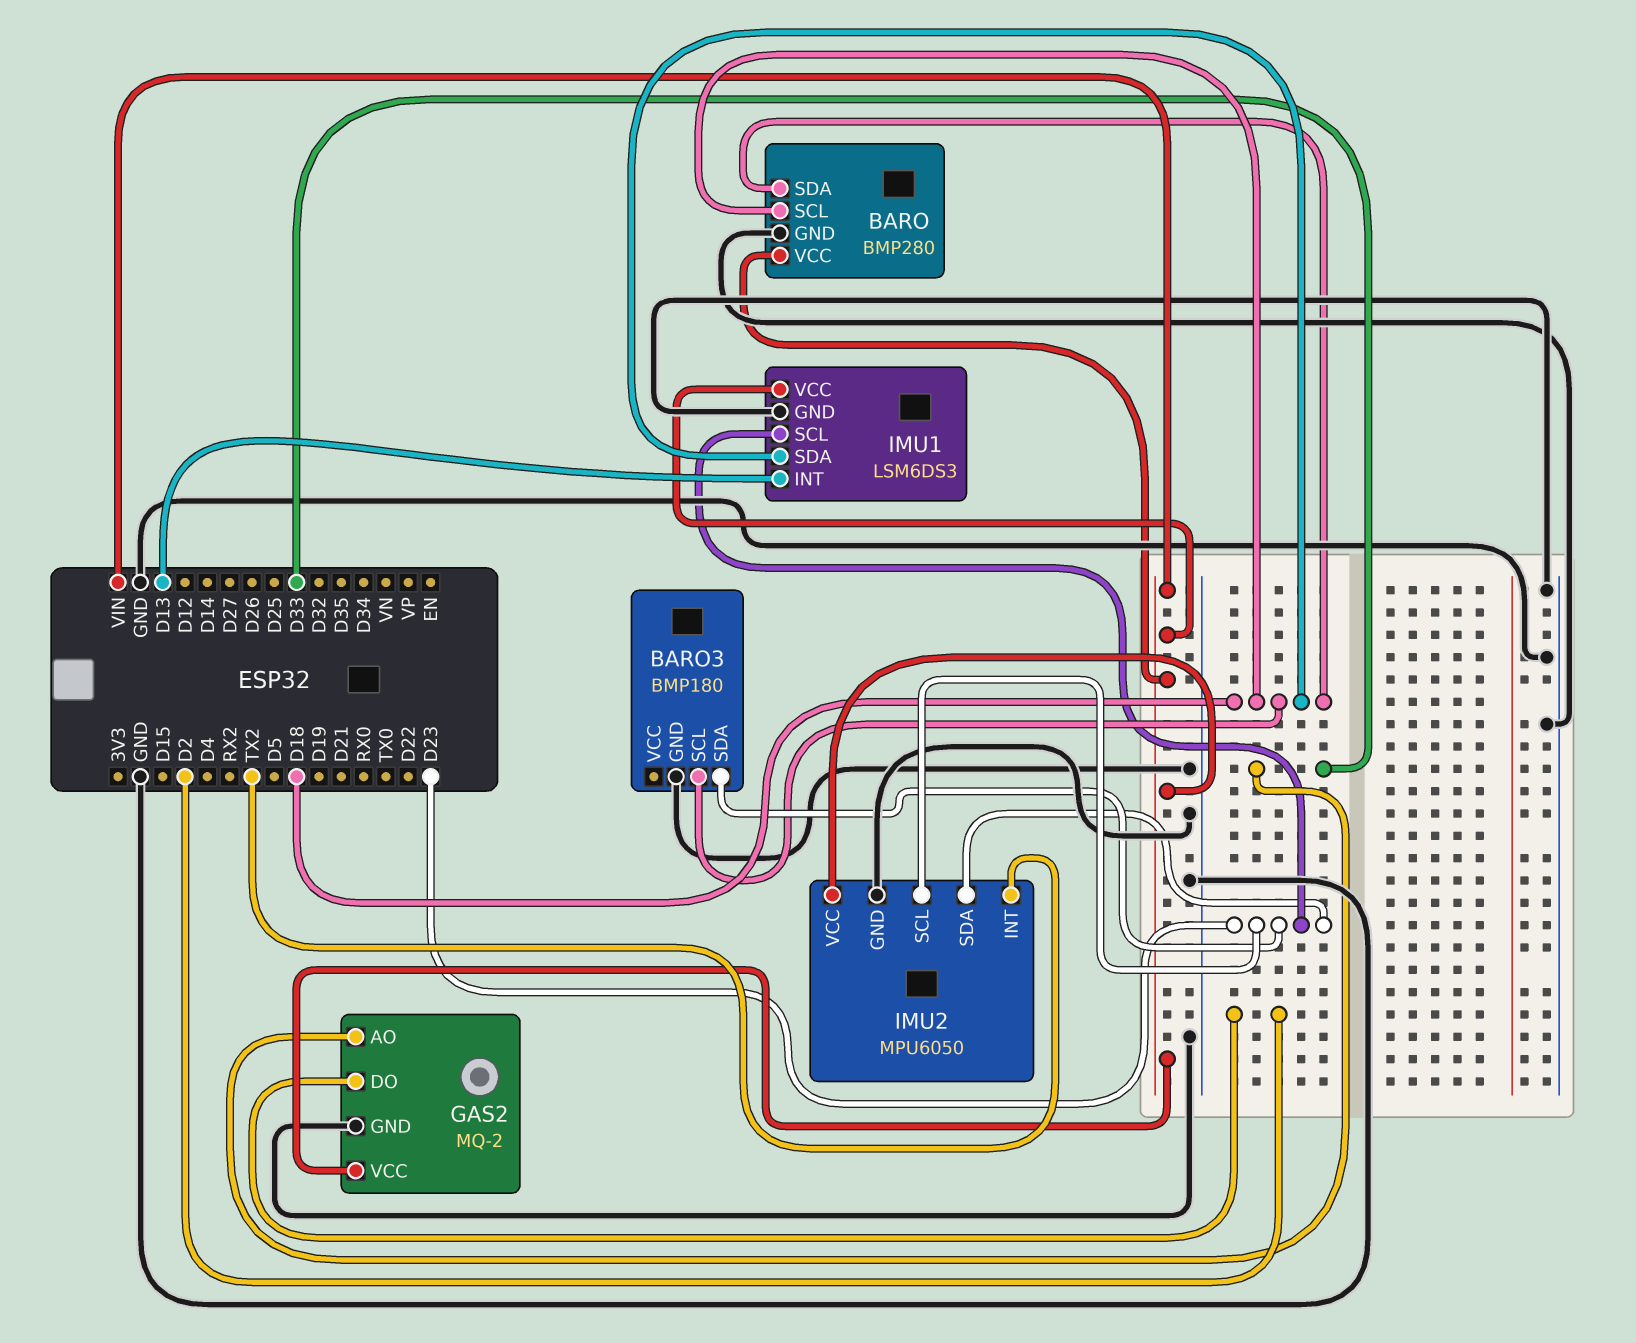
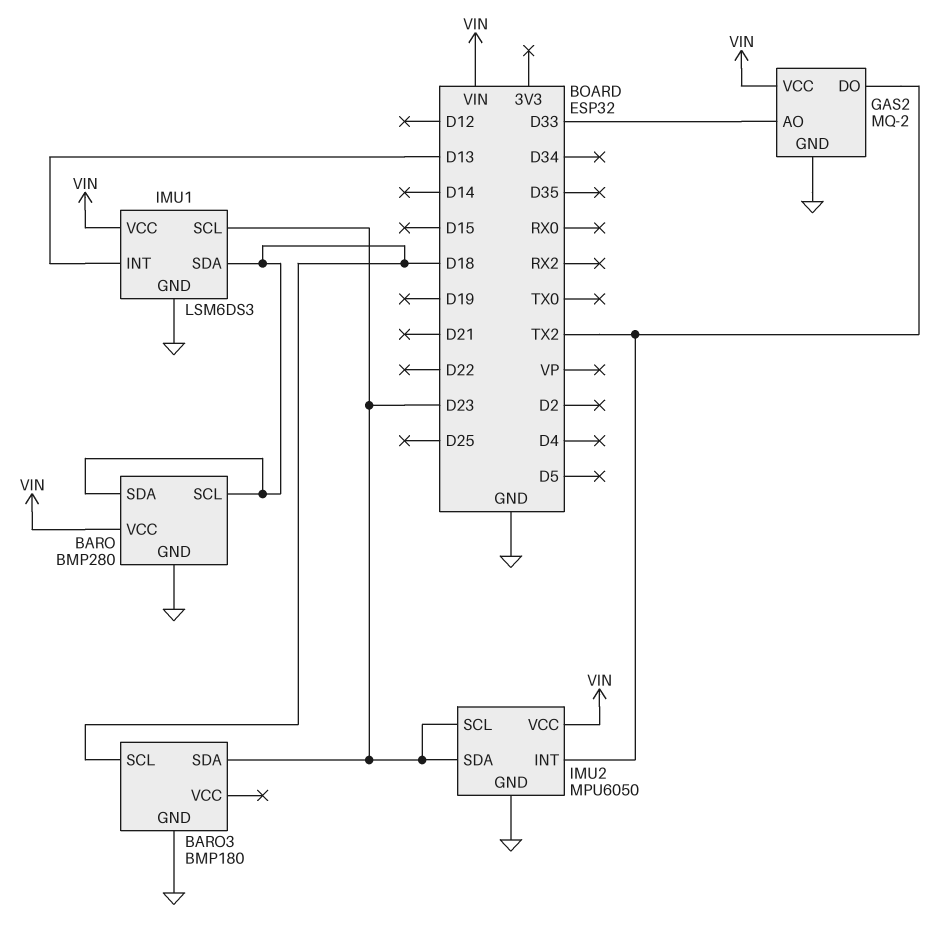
GAS2 pin DO: D2 -> TX2

